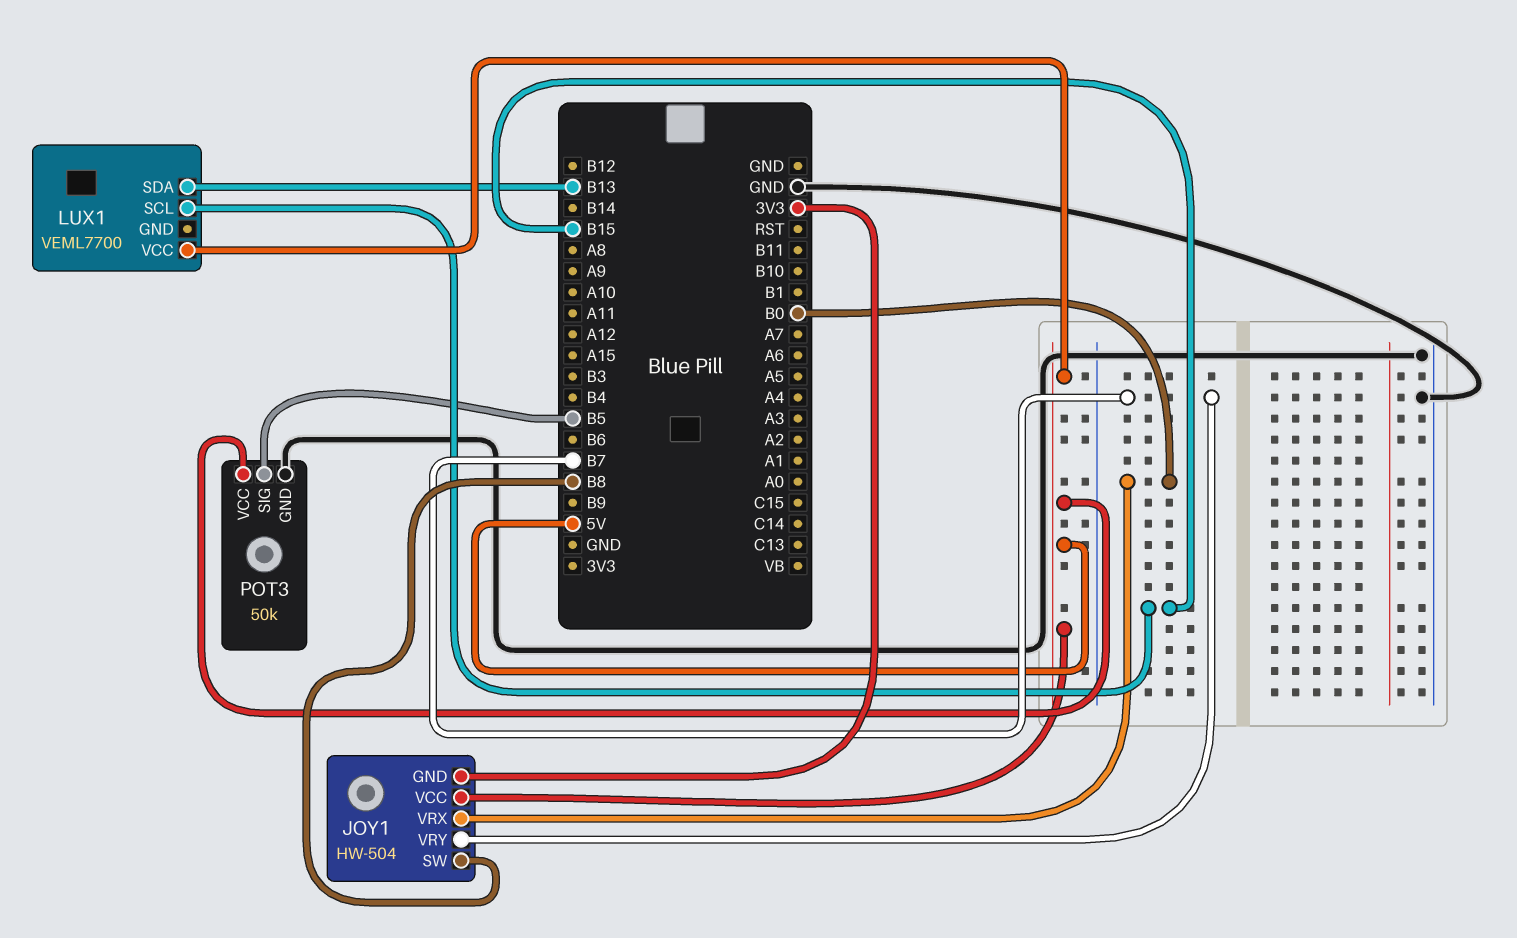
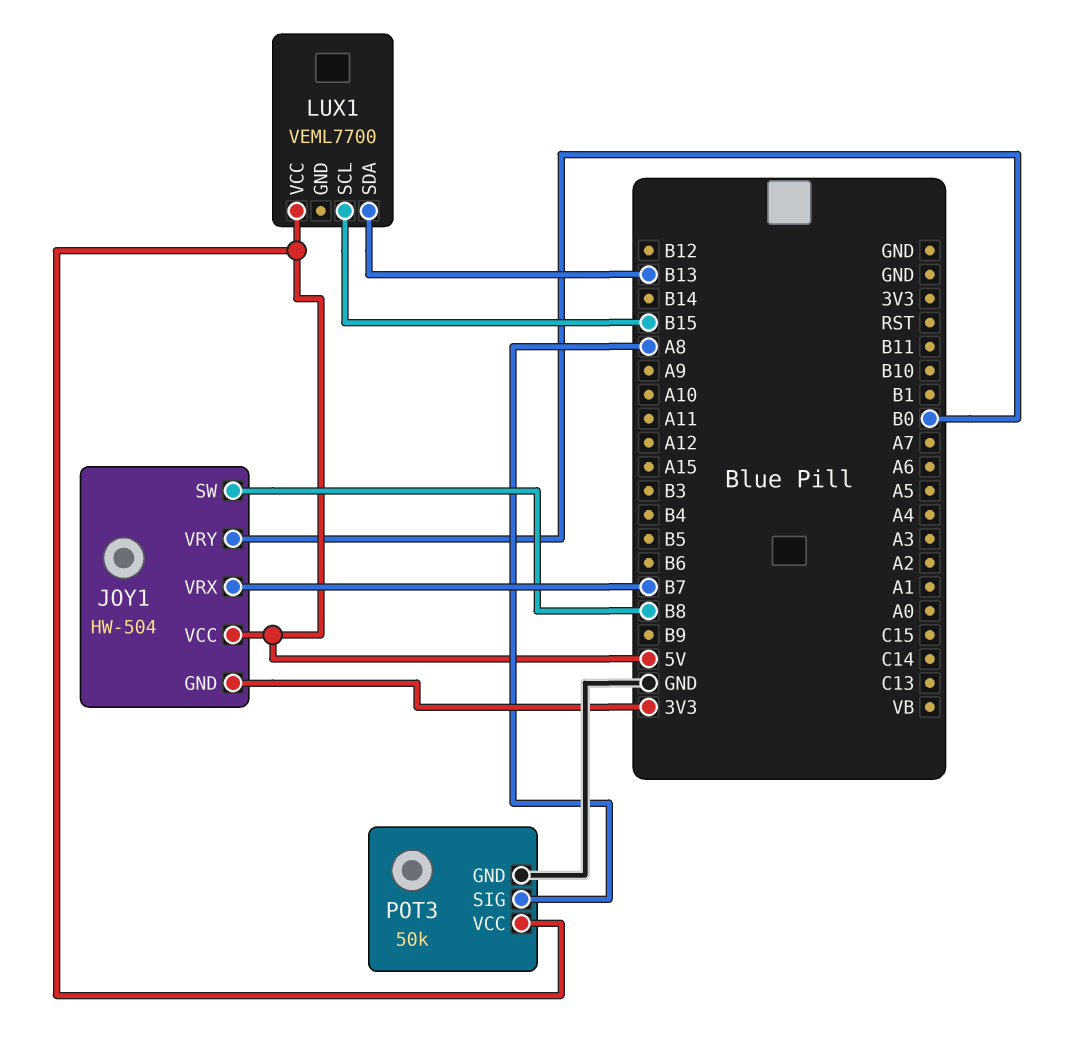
JOY1 pin VRX: B0 -> B7
JOY1 pin VRY: B7 -> B0
POT3 pin SIG: B5 -> A8

